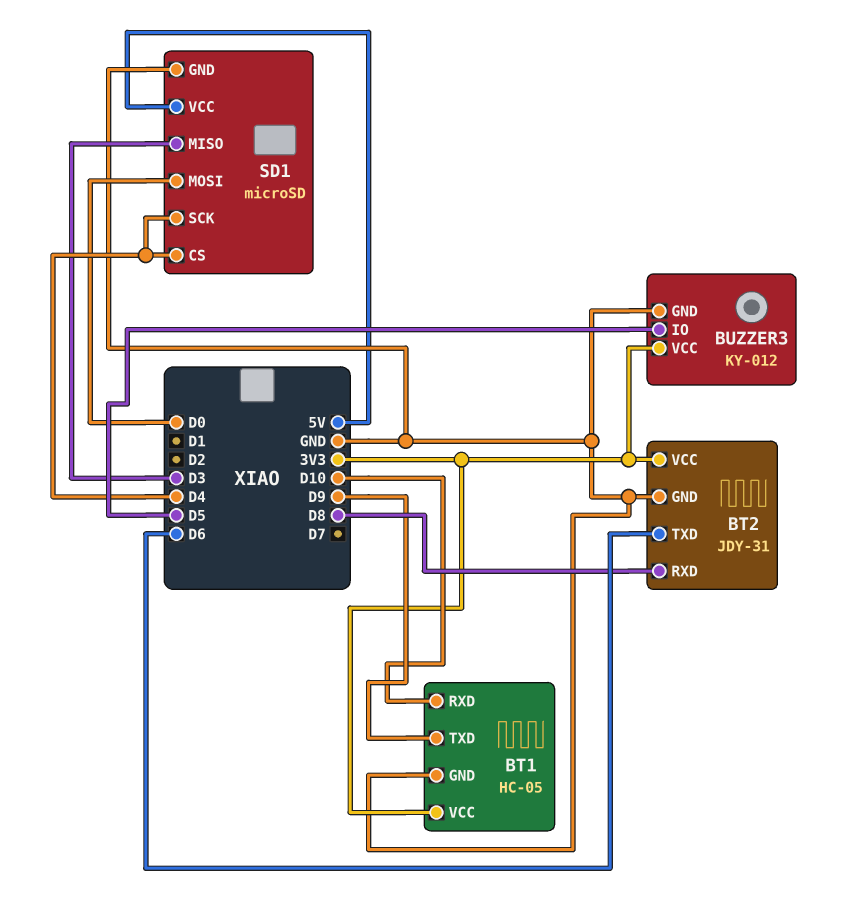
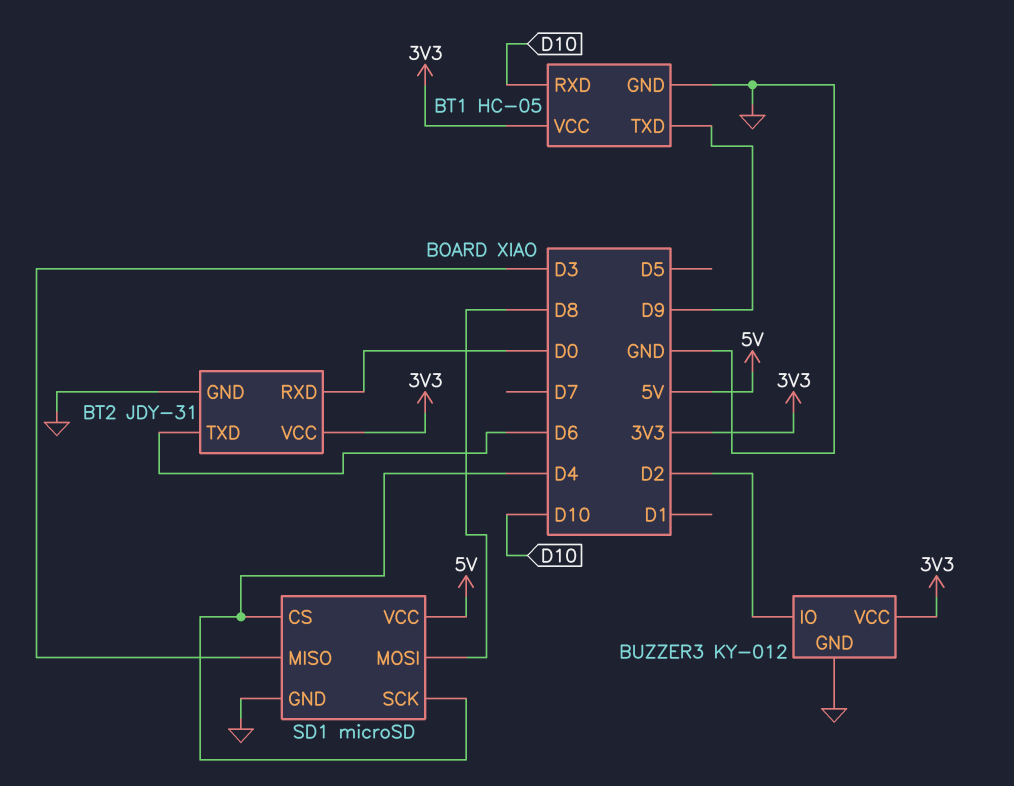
BT2 pin RXD: D8 -> D0
BUZZER3 pin IO: D5 -> D2
SD1 pin MOSI: D0 -> D8

